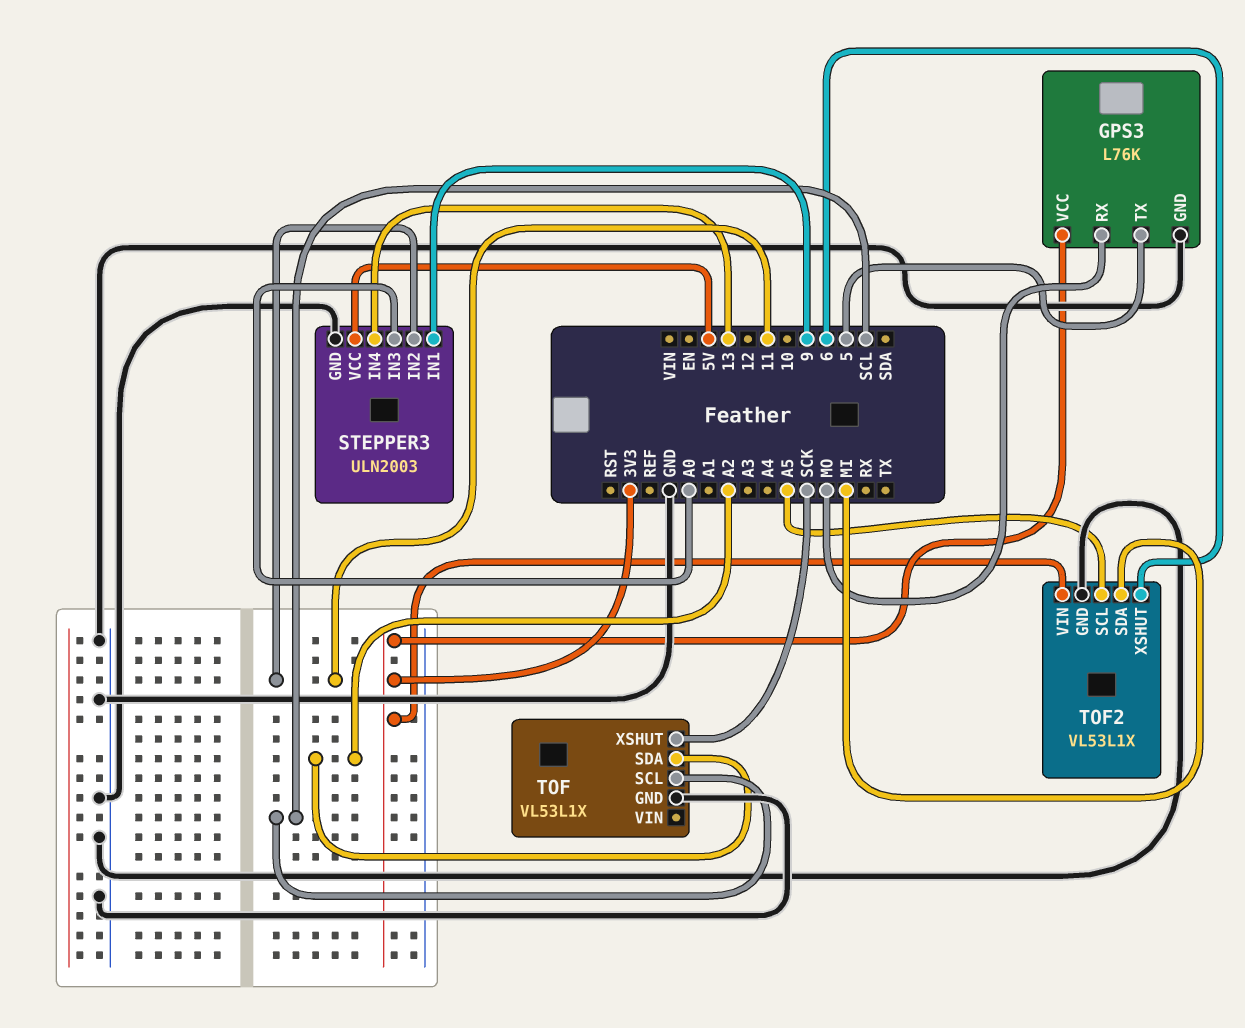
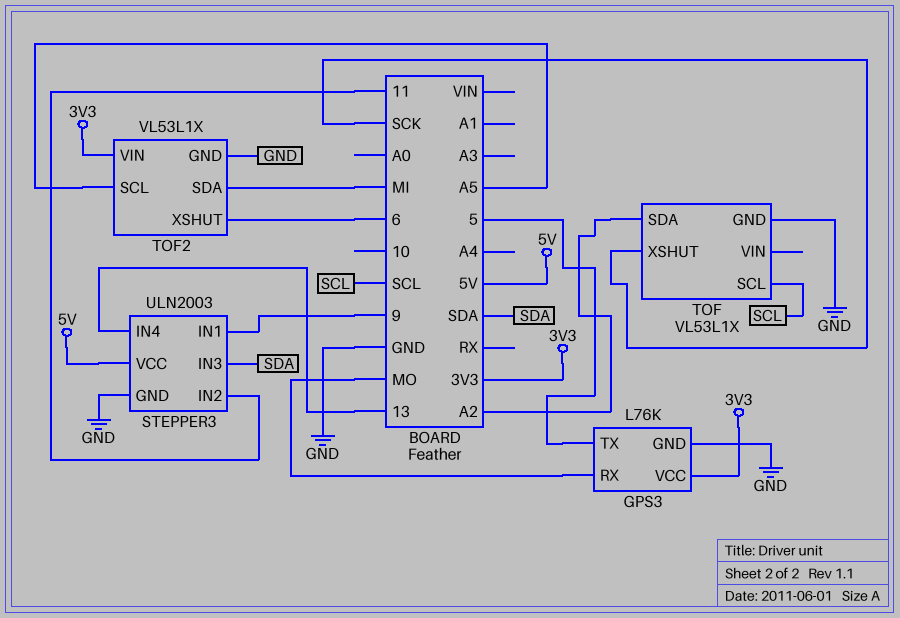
STEPPER3 pin IN3: A0 -> SDA

